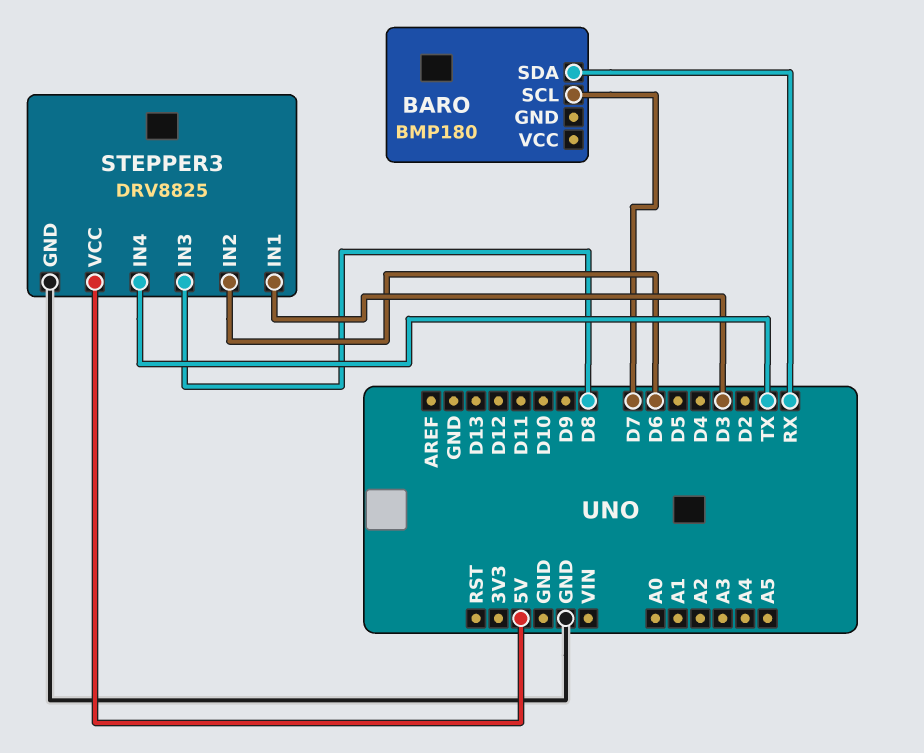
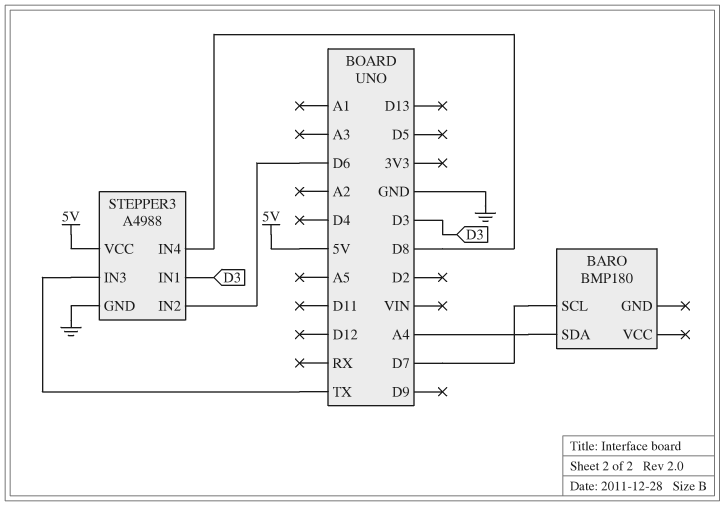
BARO pin SDA: RX -> A4
STEPPER3: DRV8825 -> A4988
STEPPER3 pin IN3: D8 -> TX
STEPPER3 pin IN4: TX -> D8

